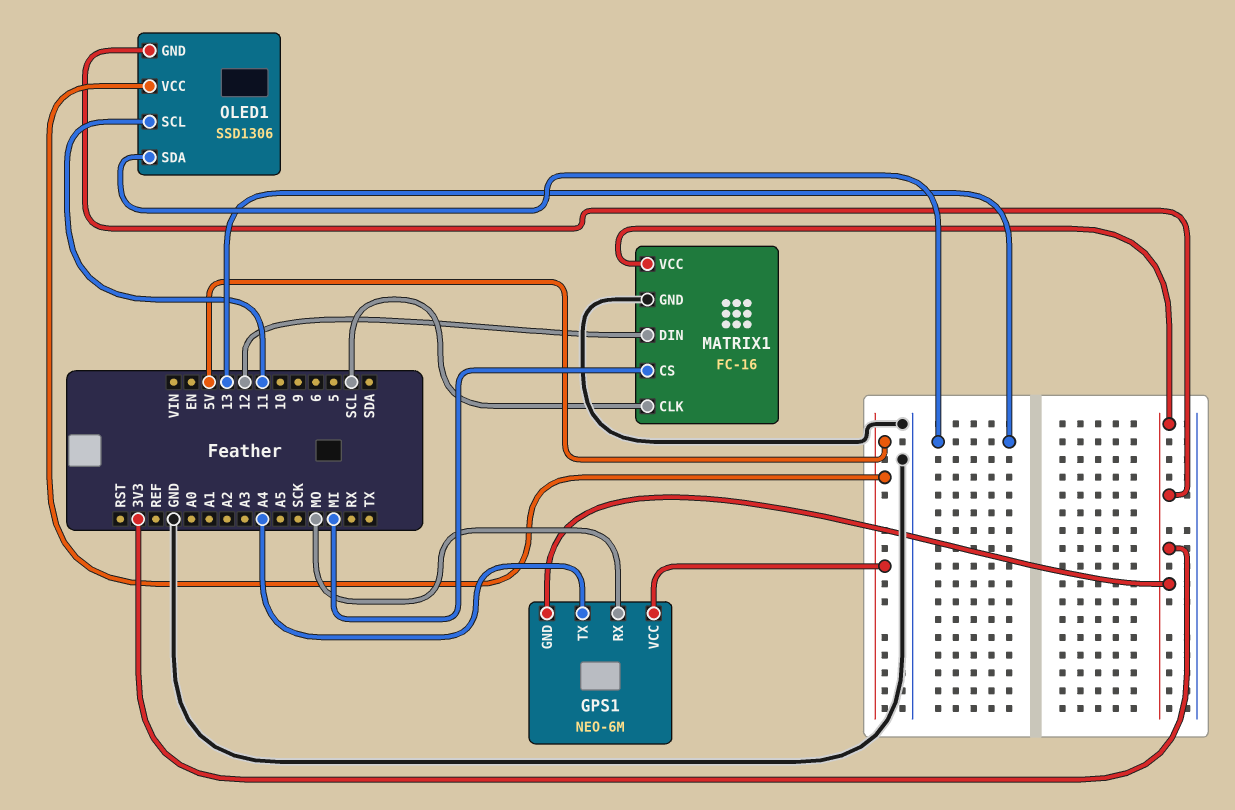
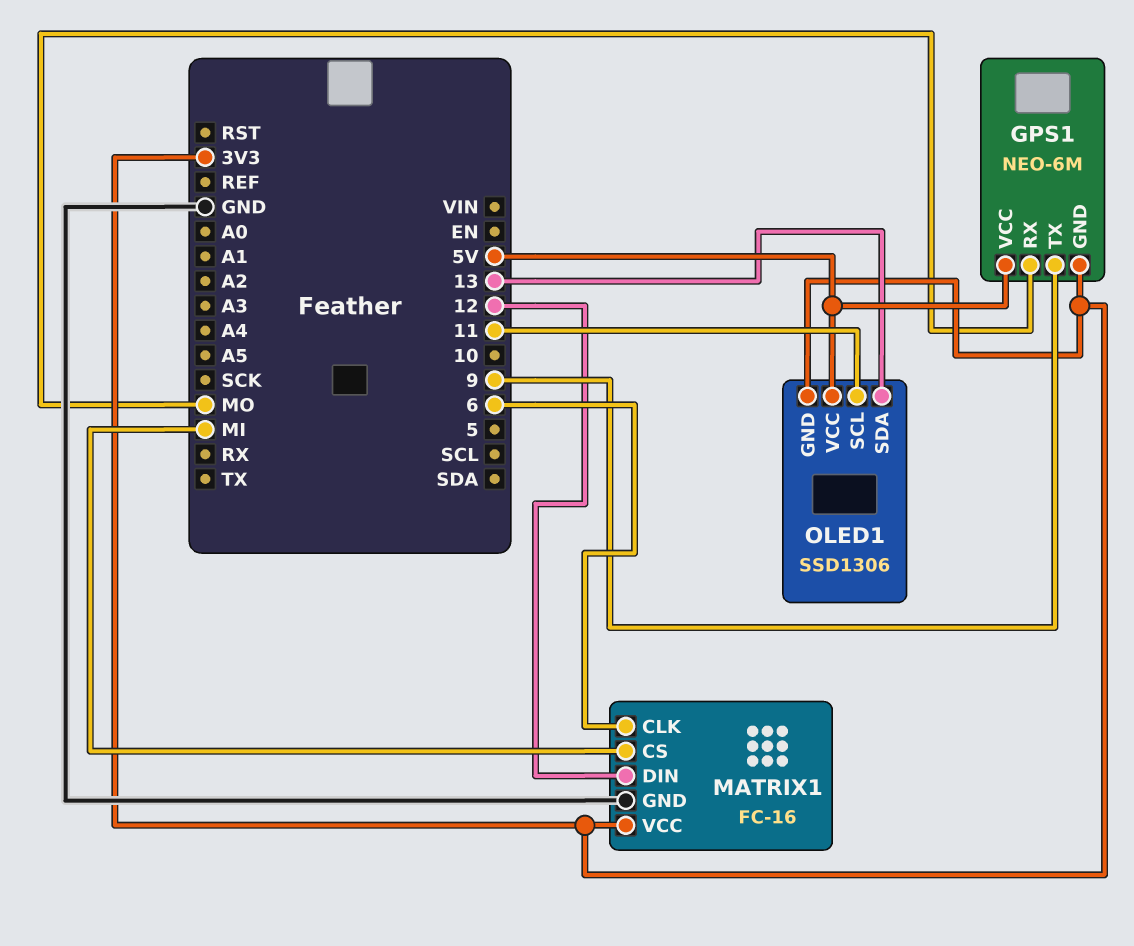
GPS1 pin TX: A4 -> 9
MATRIX1 pin CLK: SCL -> 6

